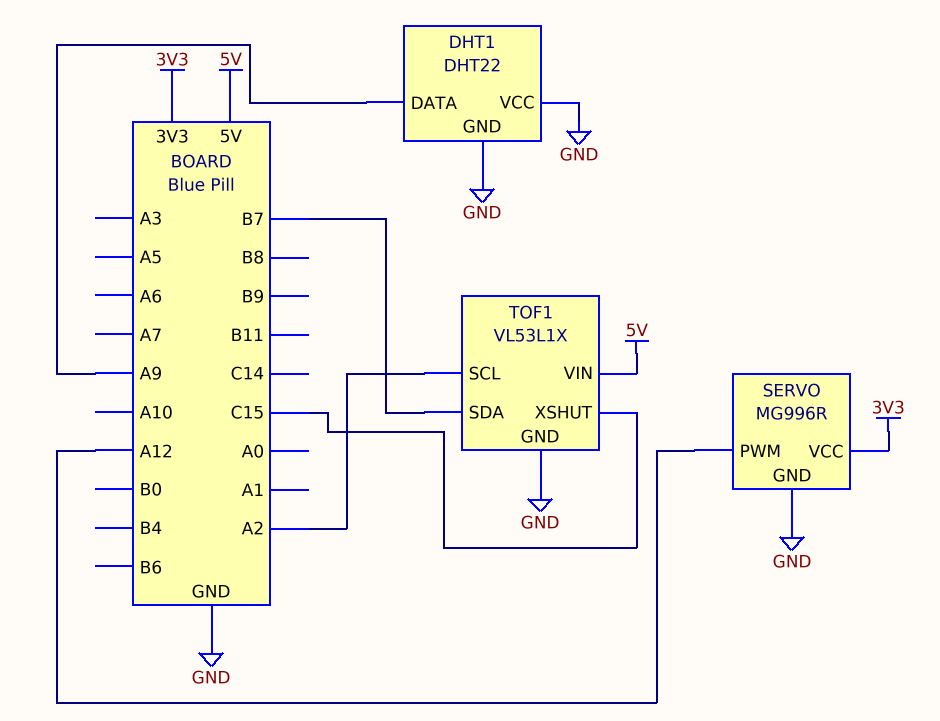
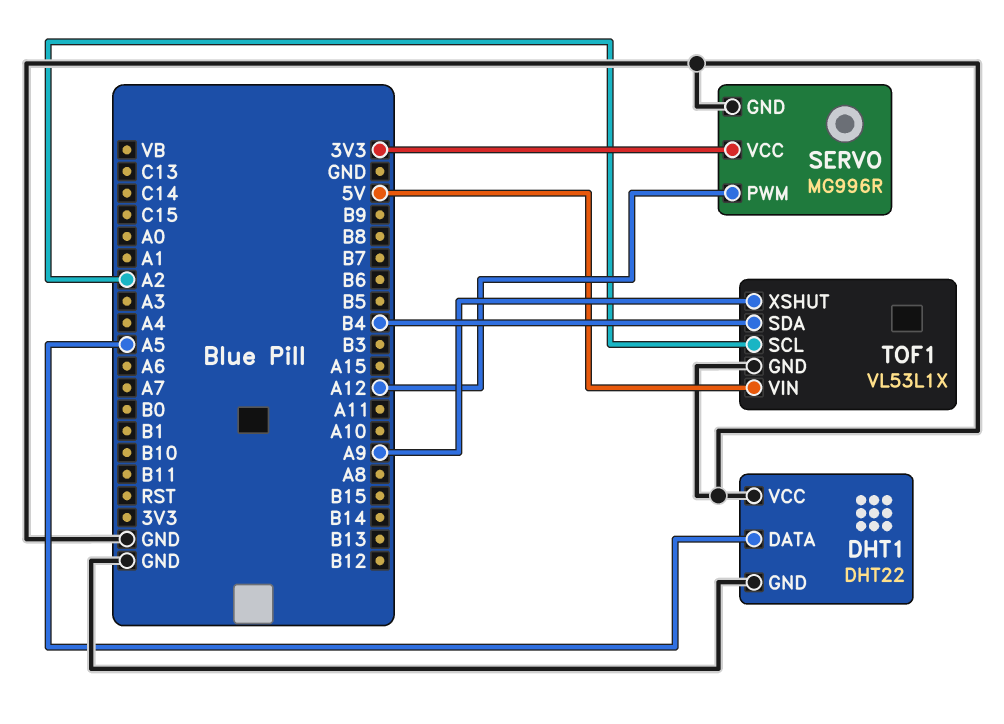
DHT1 pin DATA: A9 -> A5
TOF1 pin SDA: B7 -> B4
TOF1 pin XSHUT: C15 -> A9

